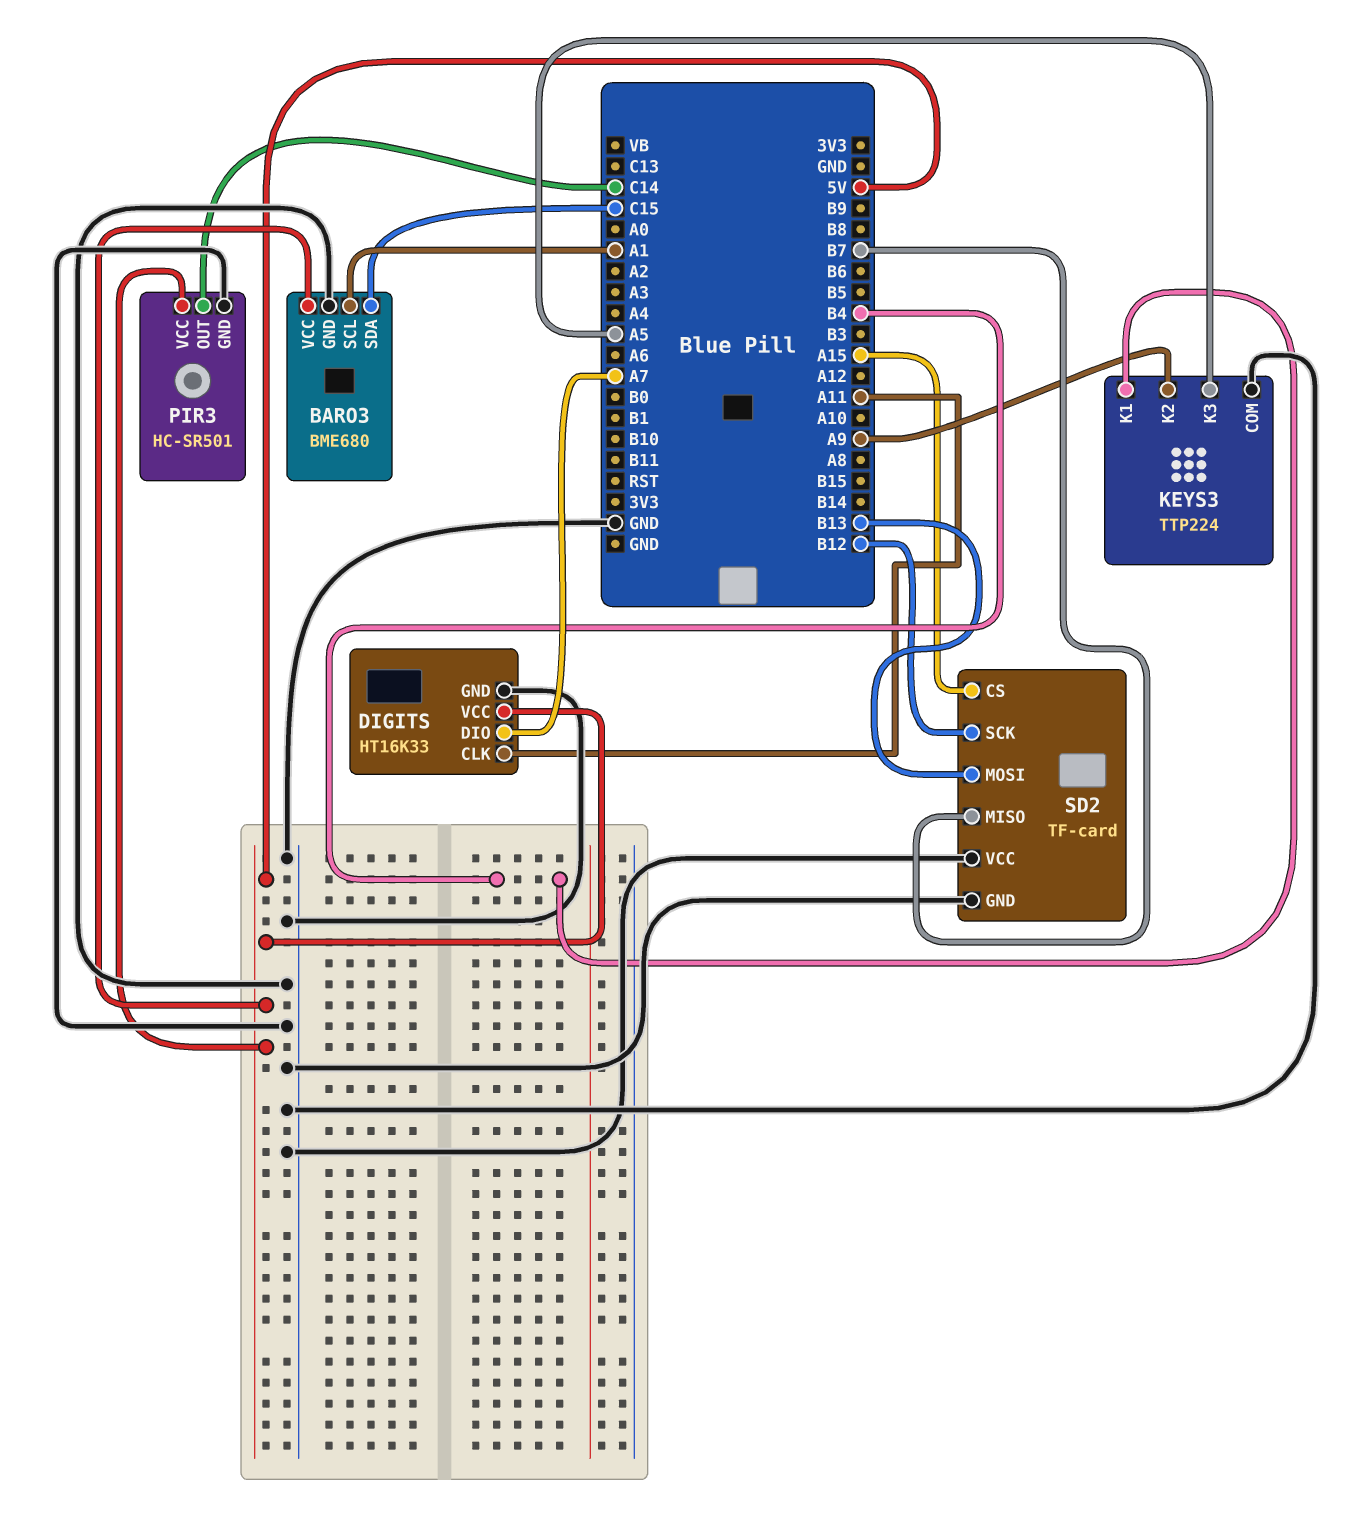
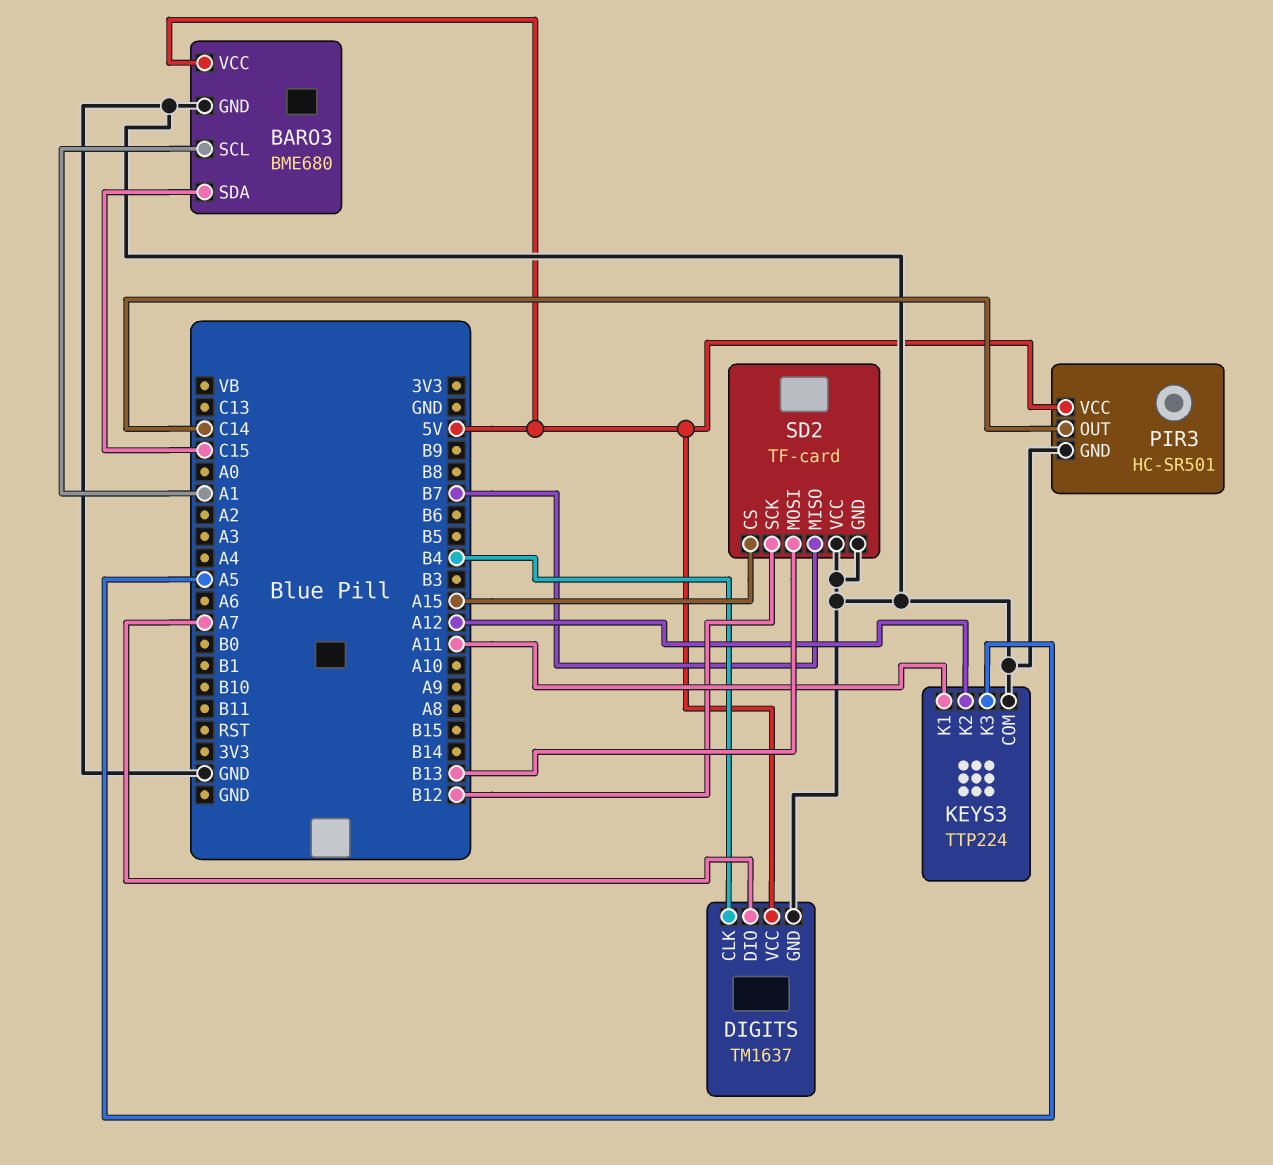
DIGITS: HT16K33 -> TM1637
DIGITS pin CLK: A11 -> B4
KEYS3 pin K1: B4 -> A11
KEYS3 pin K2: A9 -> A12

